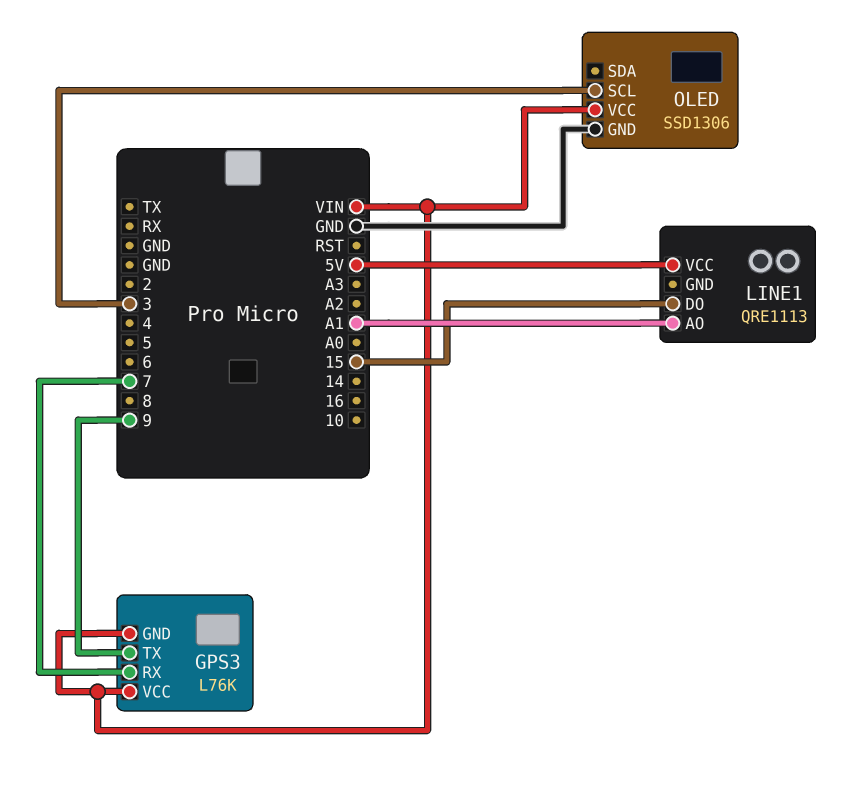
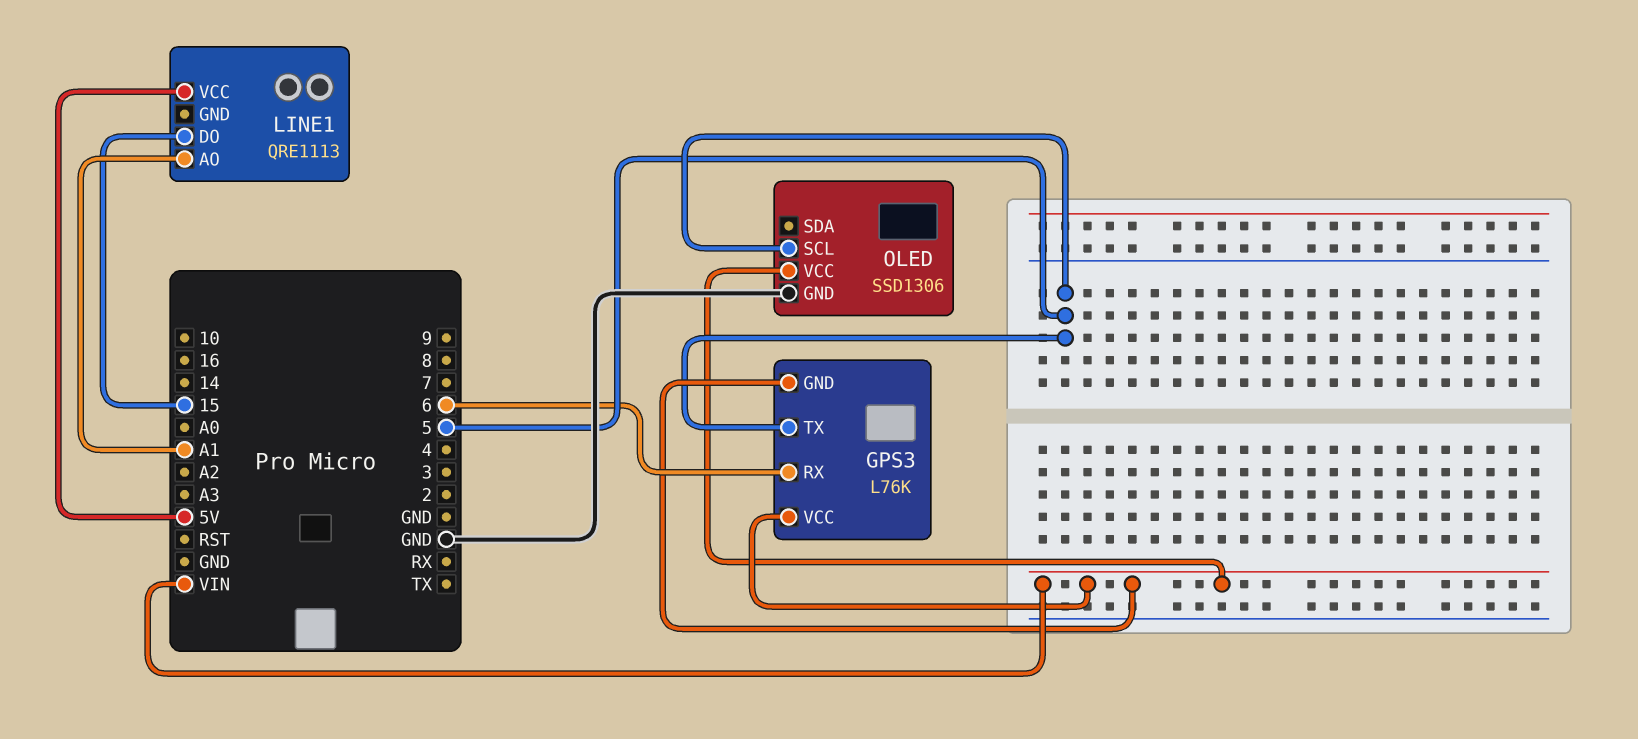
GPS3 pin RX: 7 -> 6
GPS3 pin TX: 9 -> 5
OLED pin SCL: 3 -> 5

